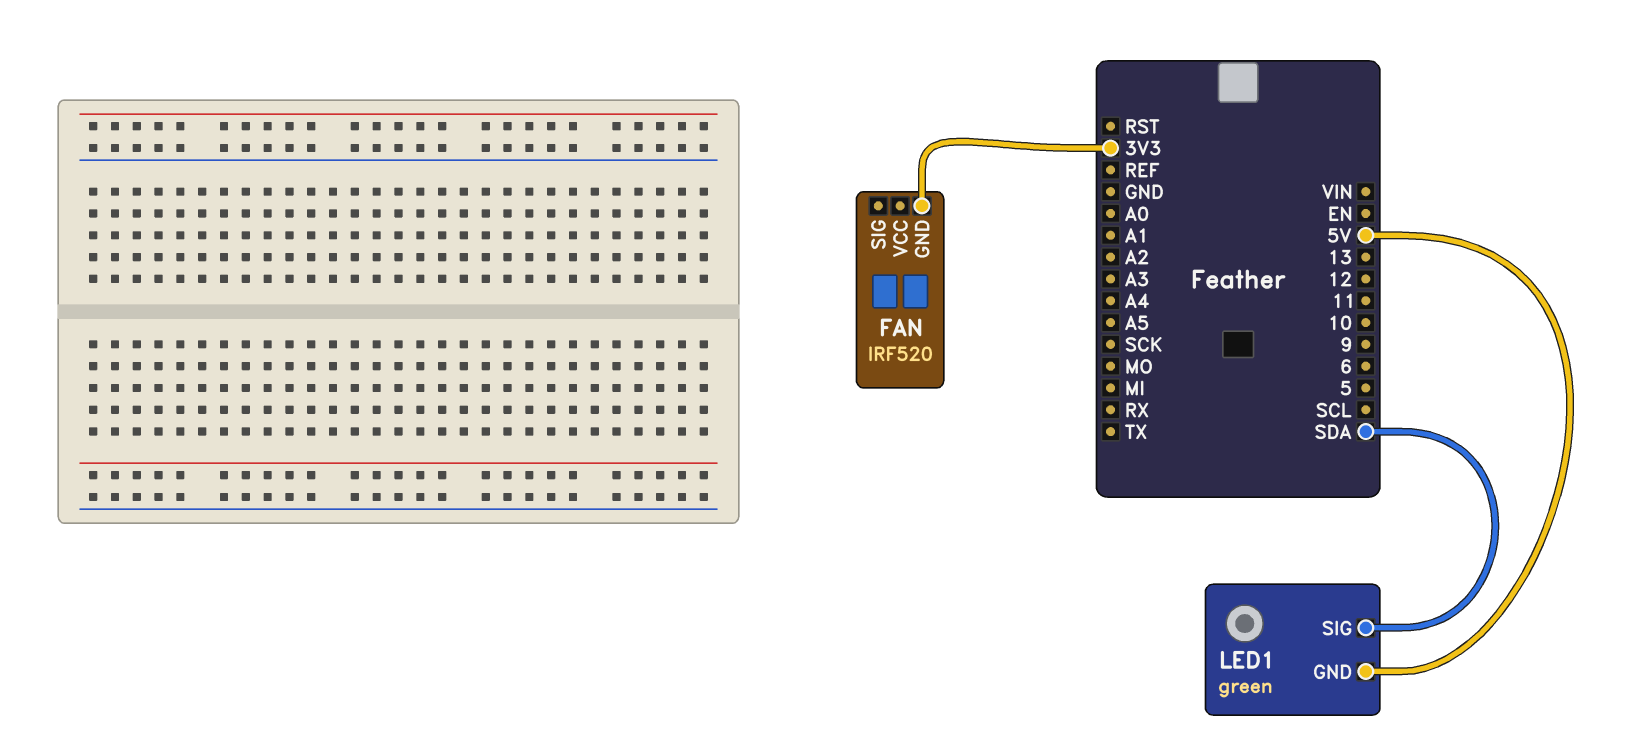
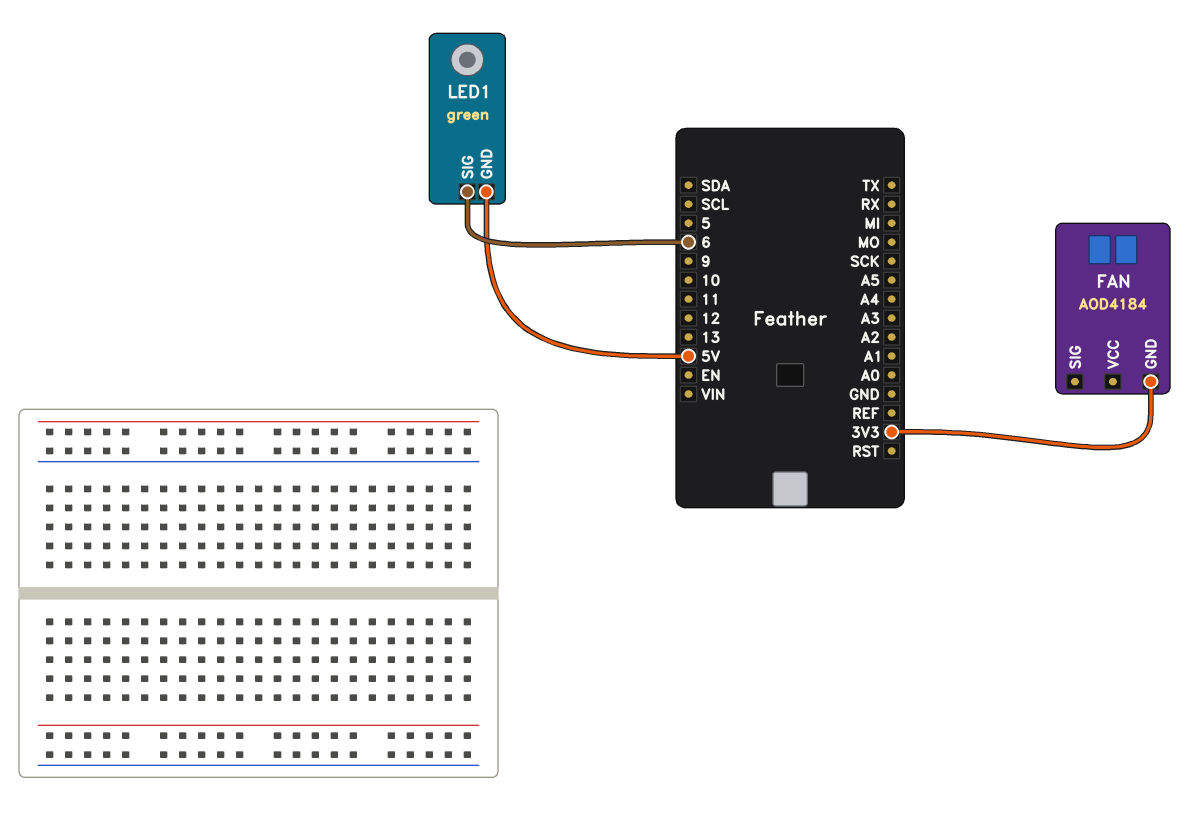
FAN: IRF520 -> AOD4184
LED1 pin SIG: SDA -> 6

